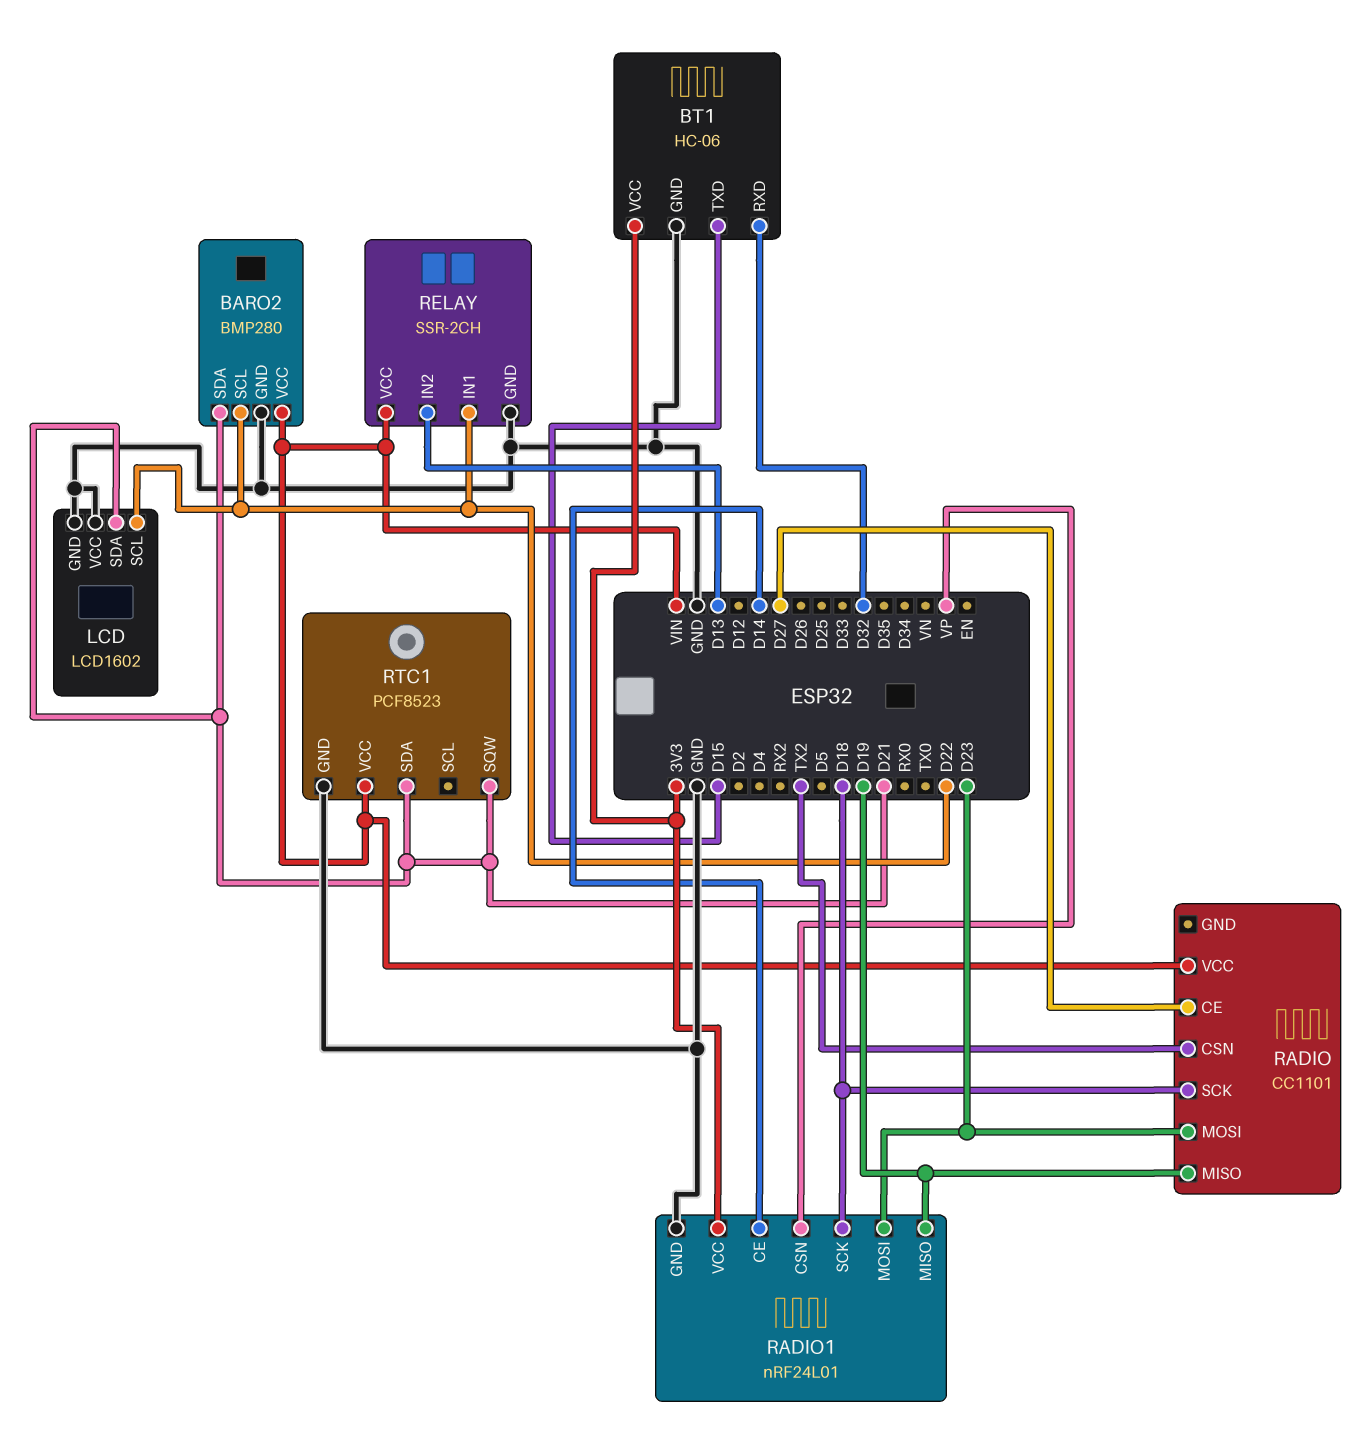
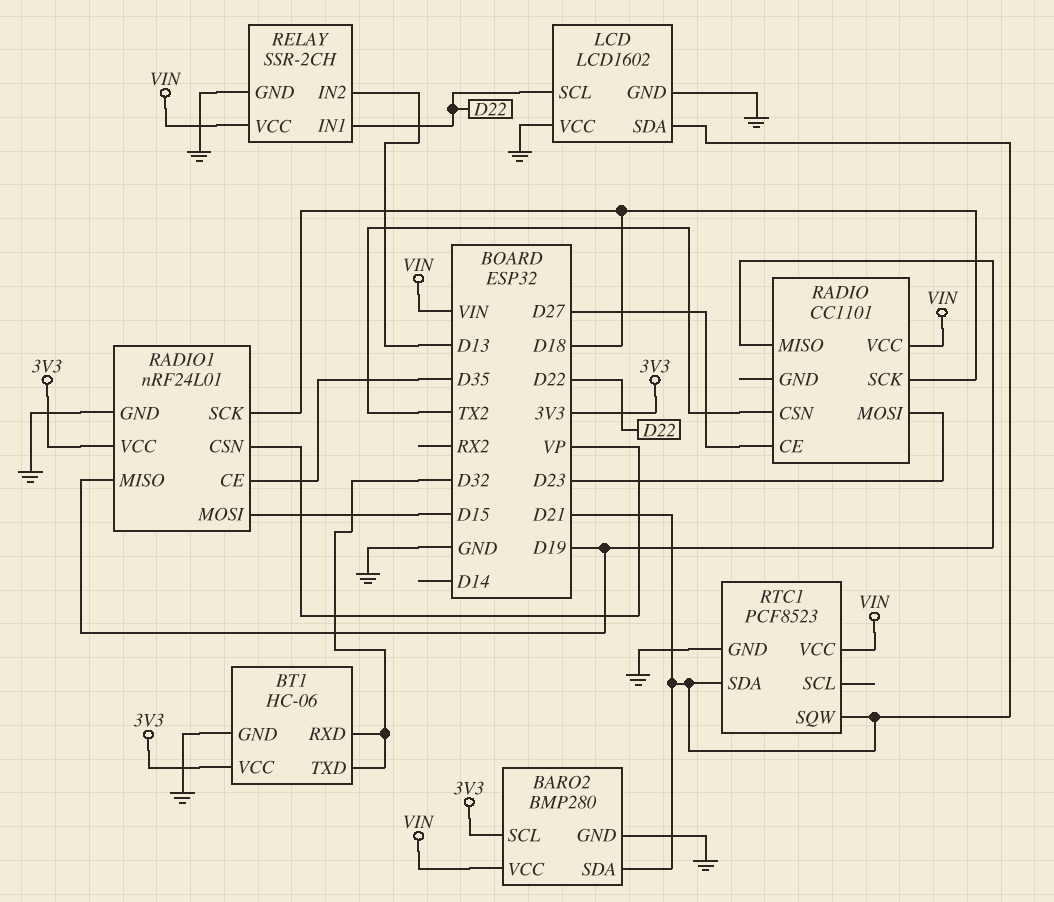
BARO2 pin SCL: D22 -> 3V3
BT1 pin TXD: D15 -> D32
RADIO1 pin CE: D14 -> D35
RADIO1 pin MOSI: D23 -> D15

